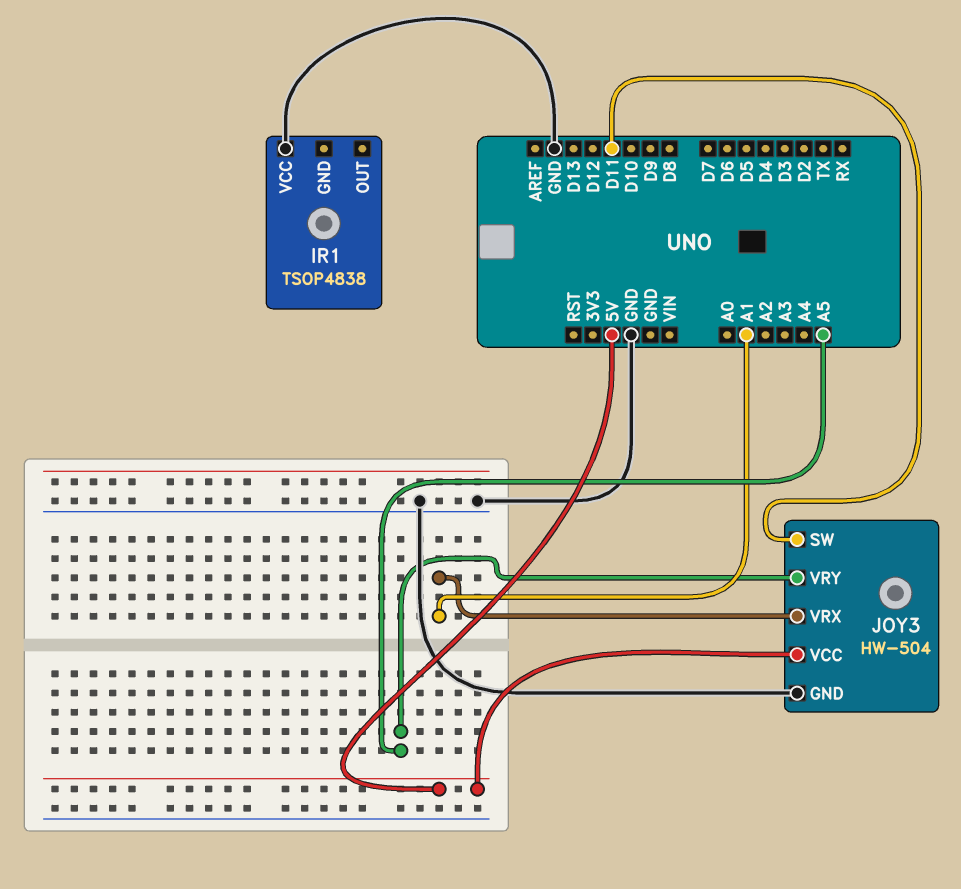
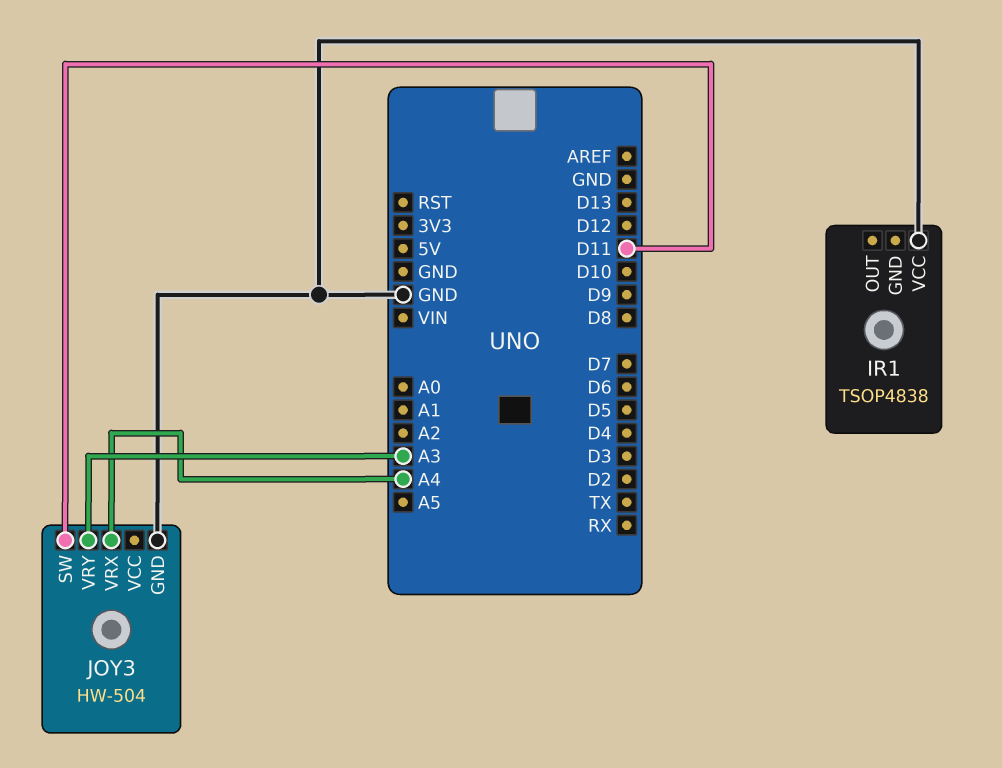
JOY3 pin VCC: 5V -> none
JOY3 pin VRX: A1 -> A4
JOY3 pin VRY: A5 -> A3

